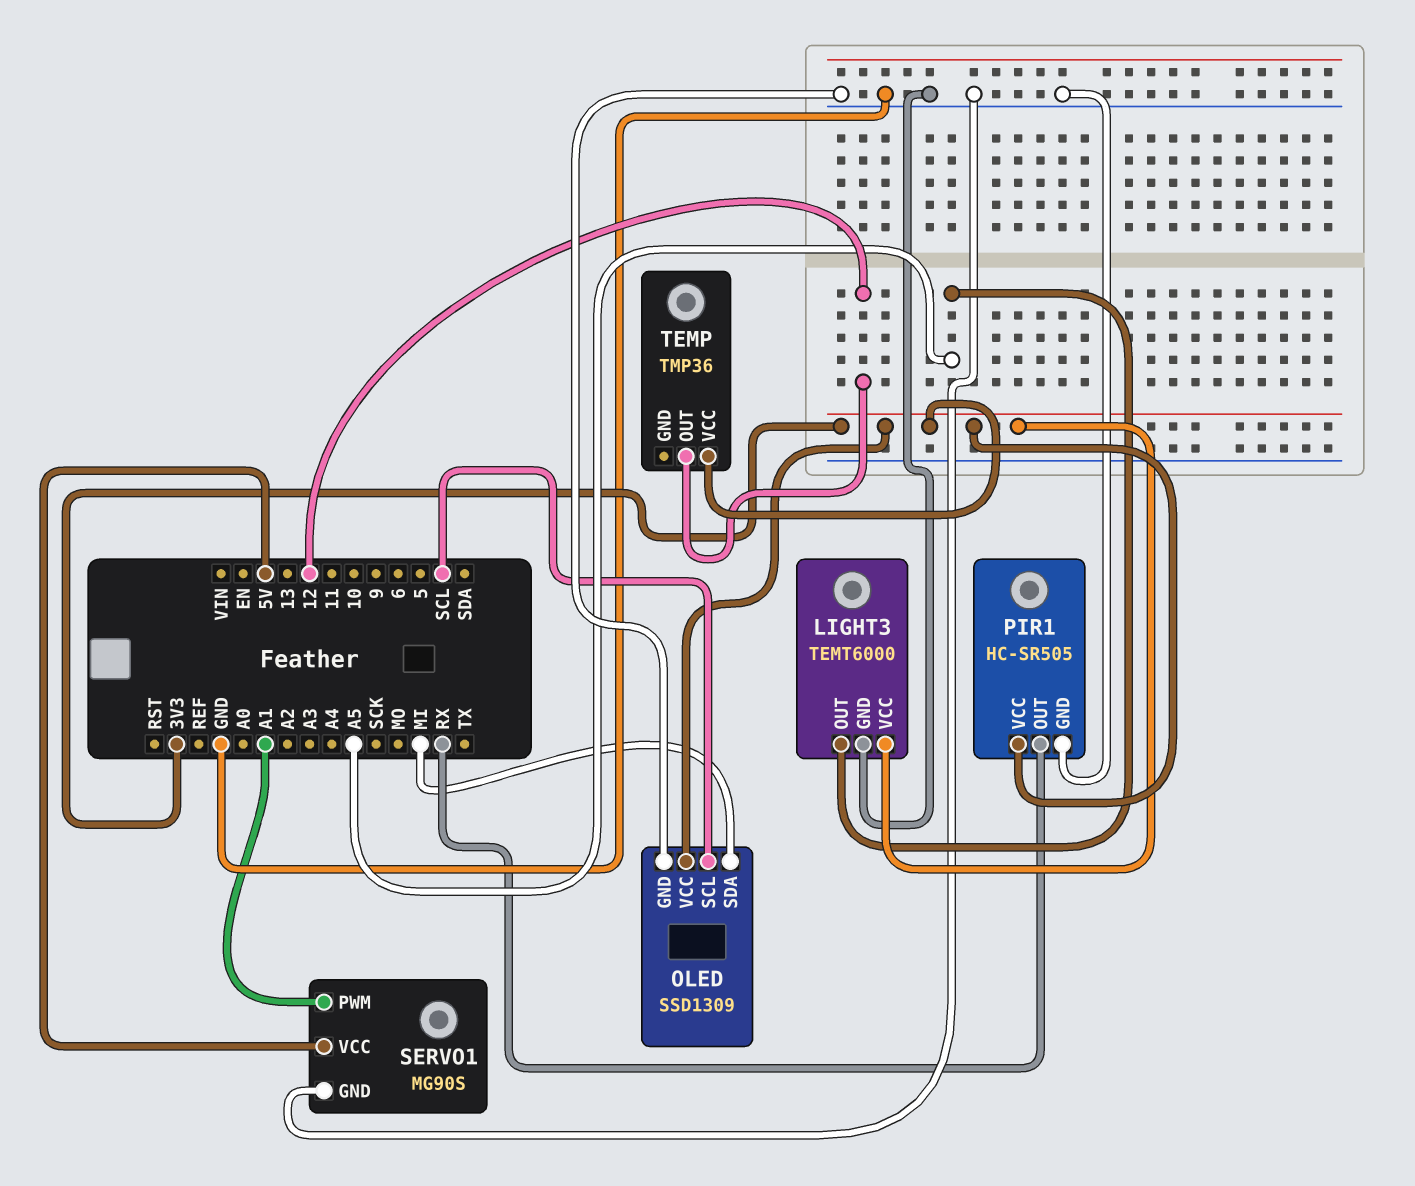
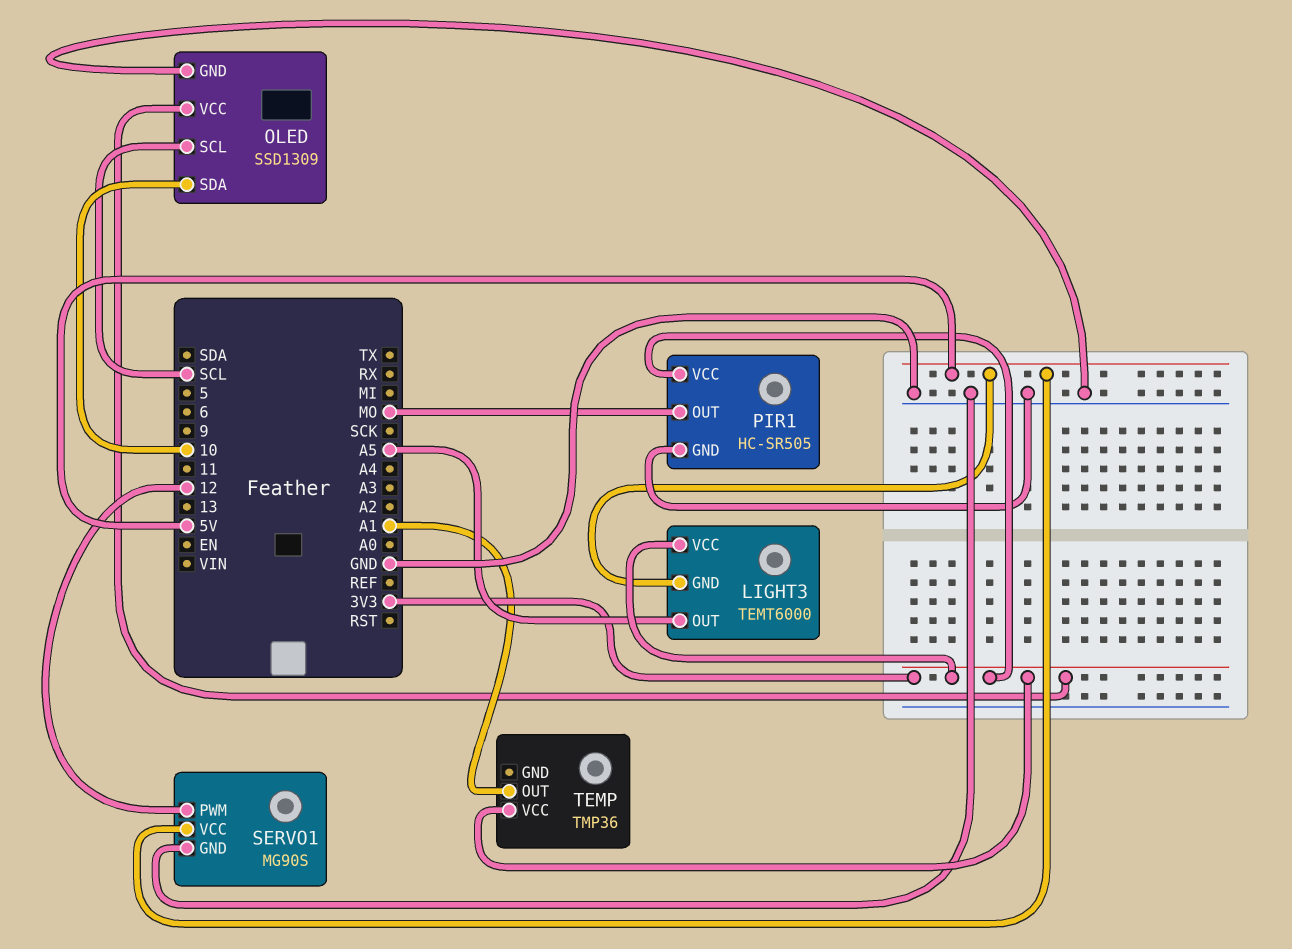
LIGHT3 pin GND: GND -> 5V
OLED pin SDA: MI -> 10
PIR1 pin OUT: RX -> MO
SERVO1 pin PWM: A1 -> 12
TEMP pin OUT: 12 -> A1

